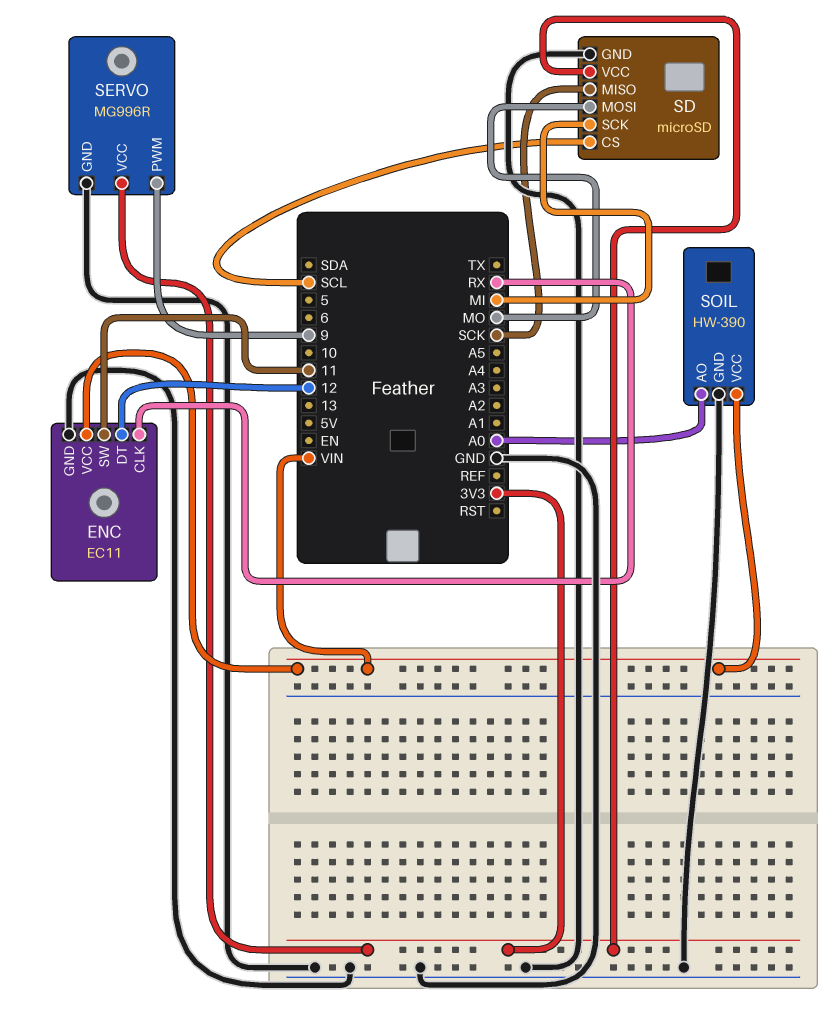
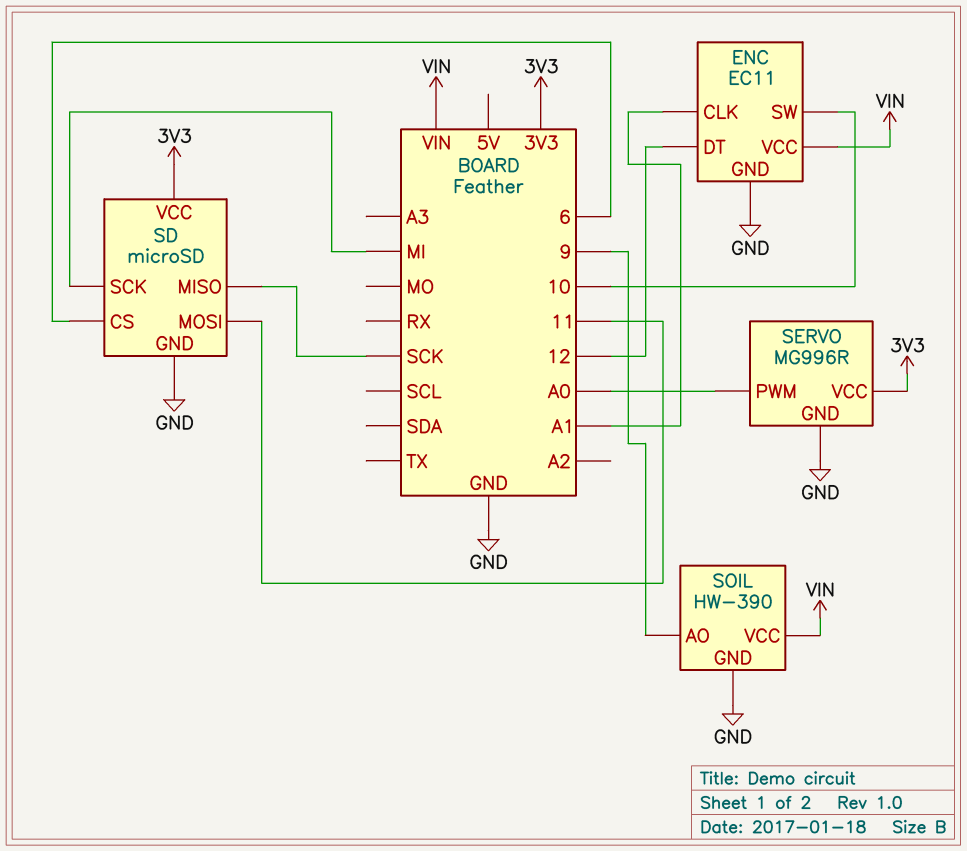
ENC pin CLK: RX -> A1
ENC pin SW: 11 -> 10
SD pin CS: SCL -> 6
SD pin MOSI: MO -> 11
SERVO pin PWM: 9 -> A0
SOIL pin AO: A0 -> 9

